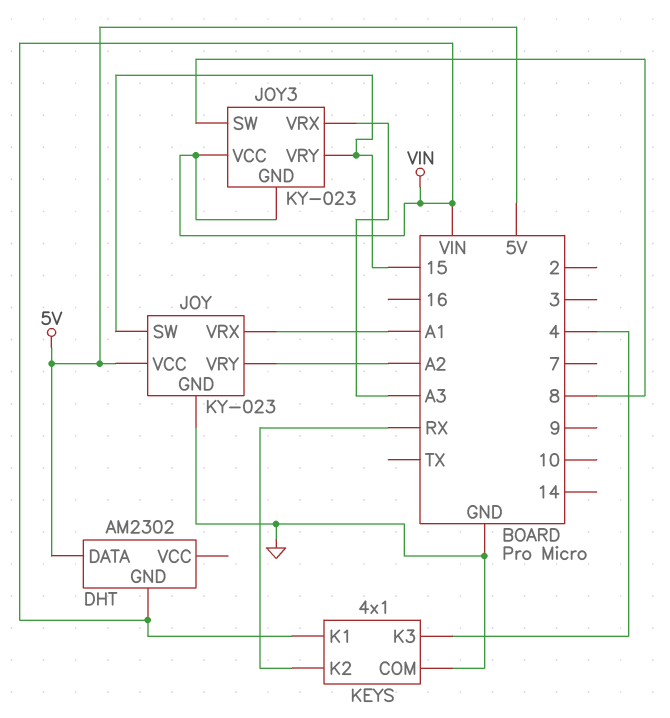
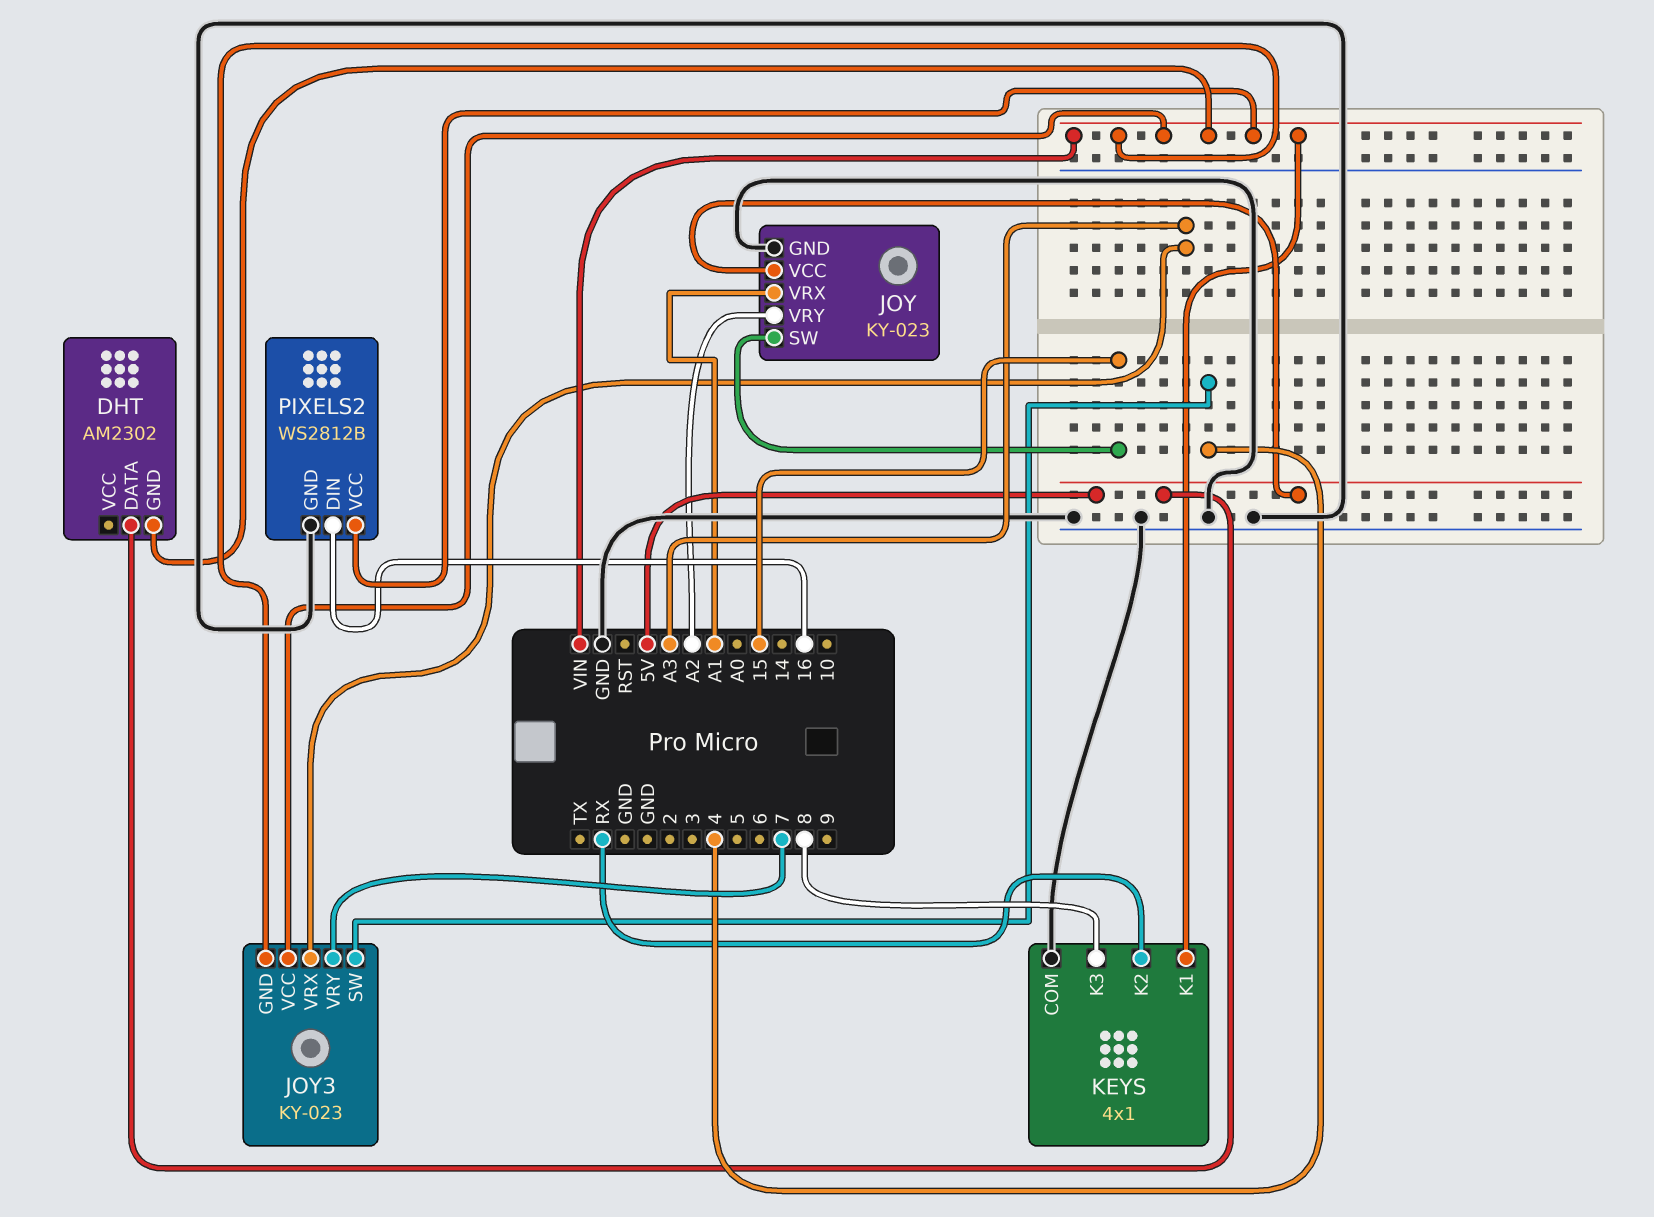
JOY3 pin SW: 8 -> 4
JOY3 pin VRY: 15 -> 7
KEYS pin K3: 4 -> 8
PIXELS2: none -> WS2812B
PIXELS2 pin DIN: none -> 16
PIXELS2 pin GND: none -> GND
PIXELS2 pin VCC: none -> VIN

